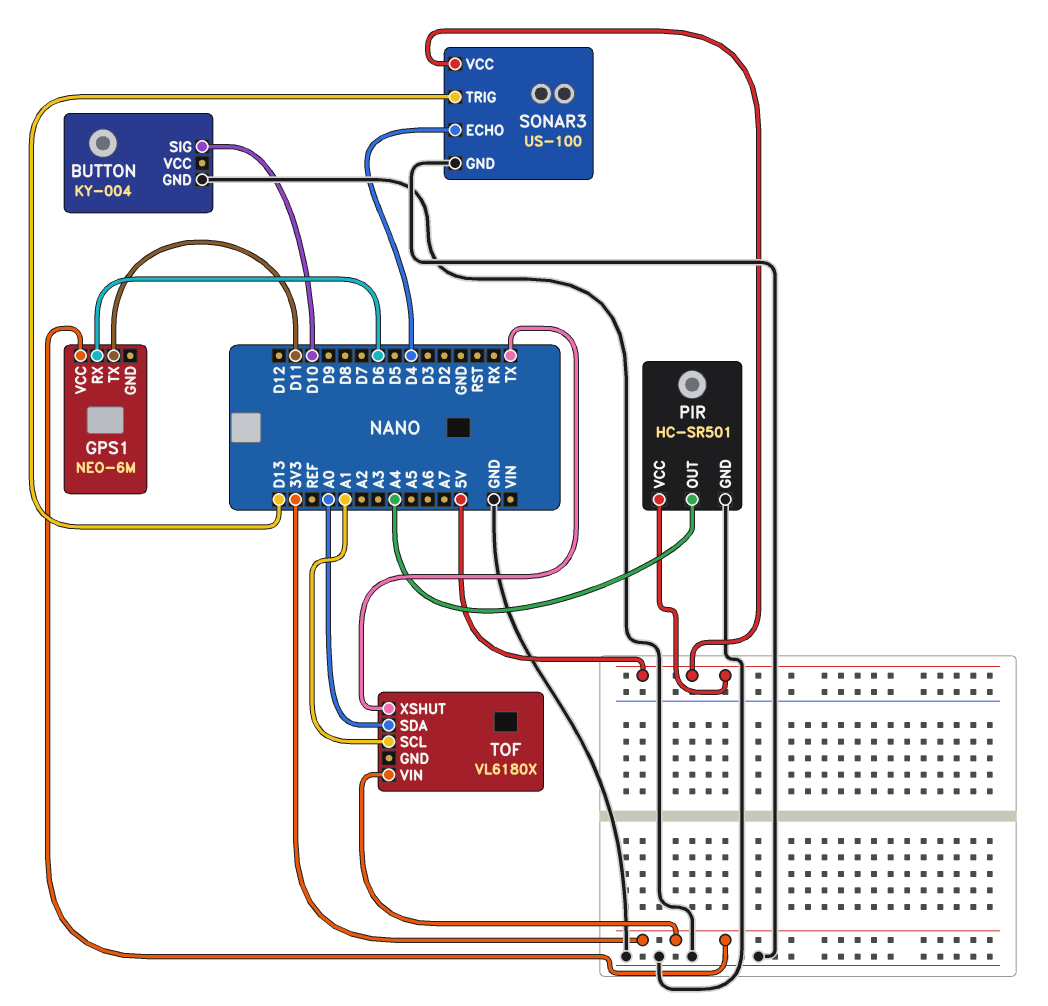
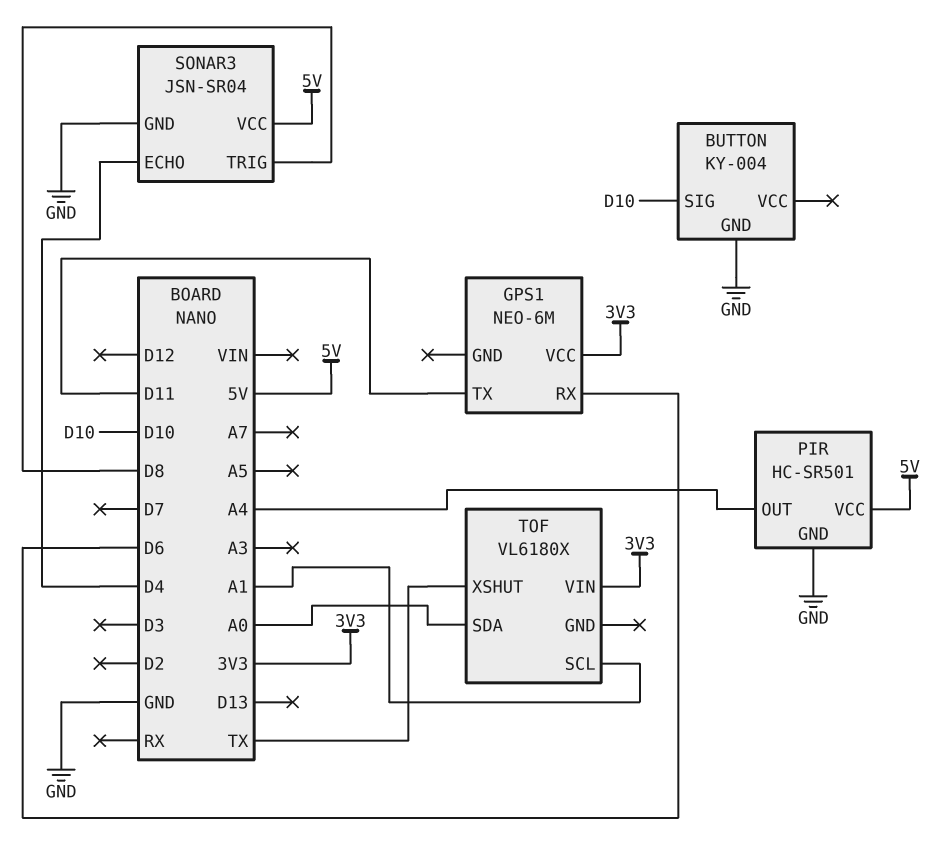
SONAR3: US-100 -> JSN-SR04
SONAR3 pin TRIG: D13 -> D8

